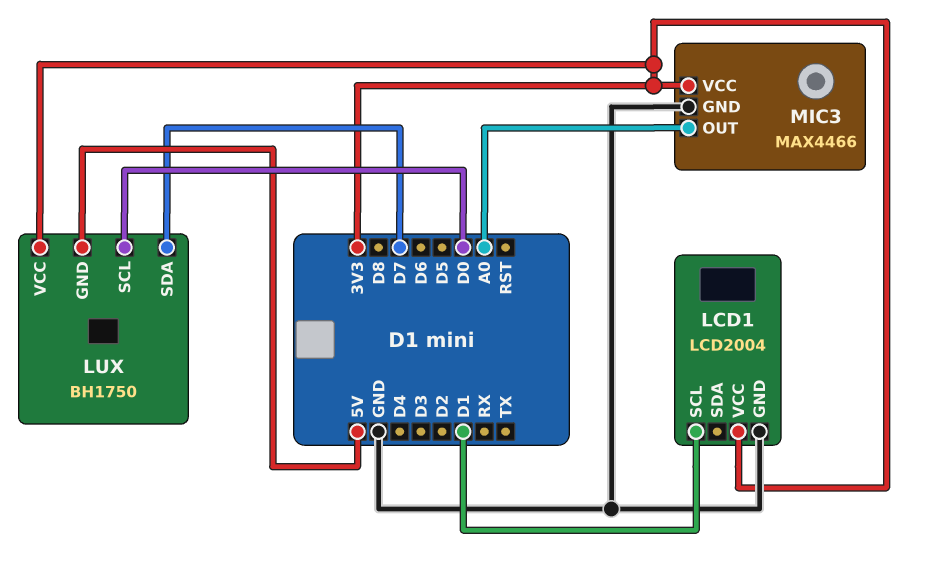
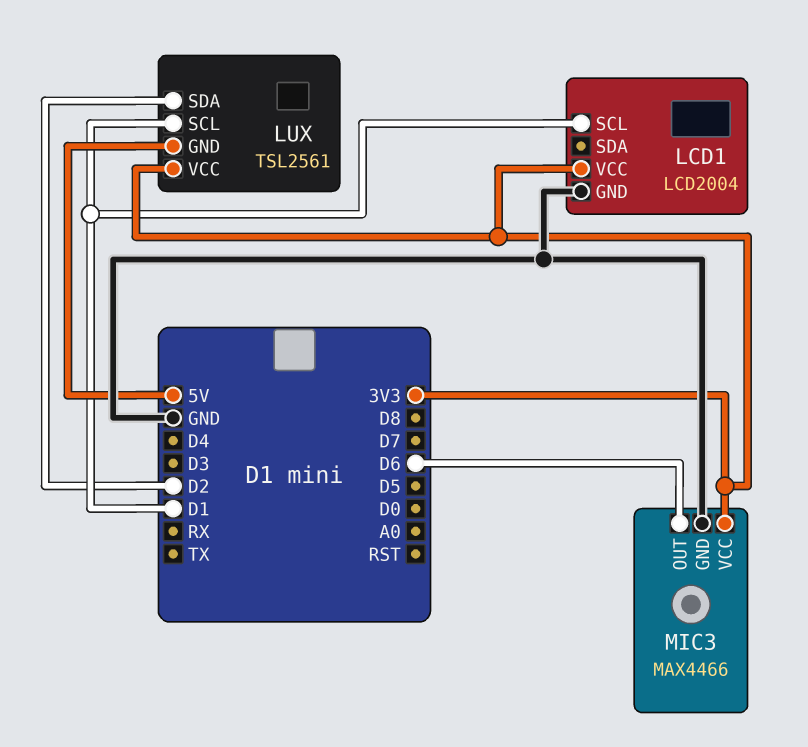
LUX: BH1750 -> TSL2561
LUX pin SCL: D0 -> D1
LUX pin SDA: D7 -> D2
MIC3 pin OUT: A0 -> D6

